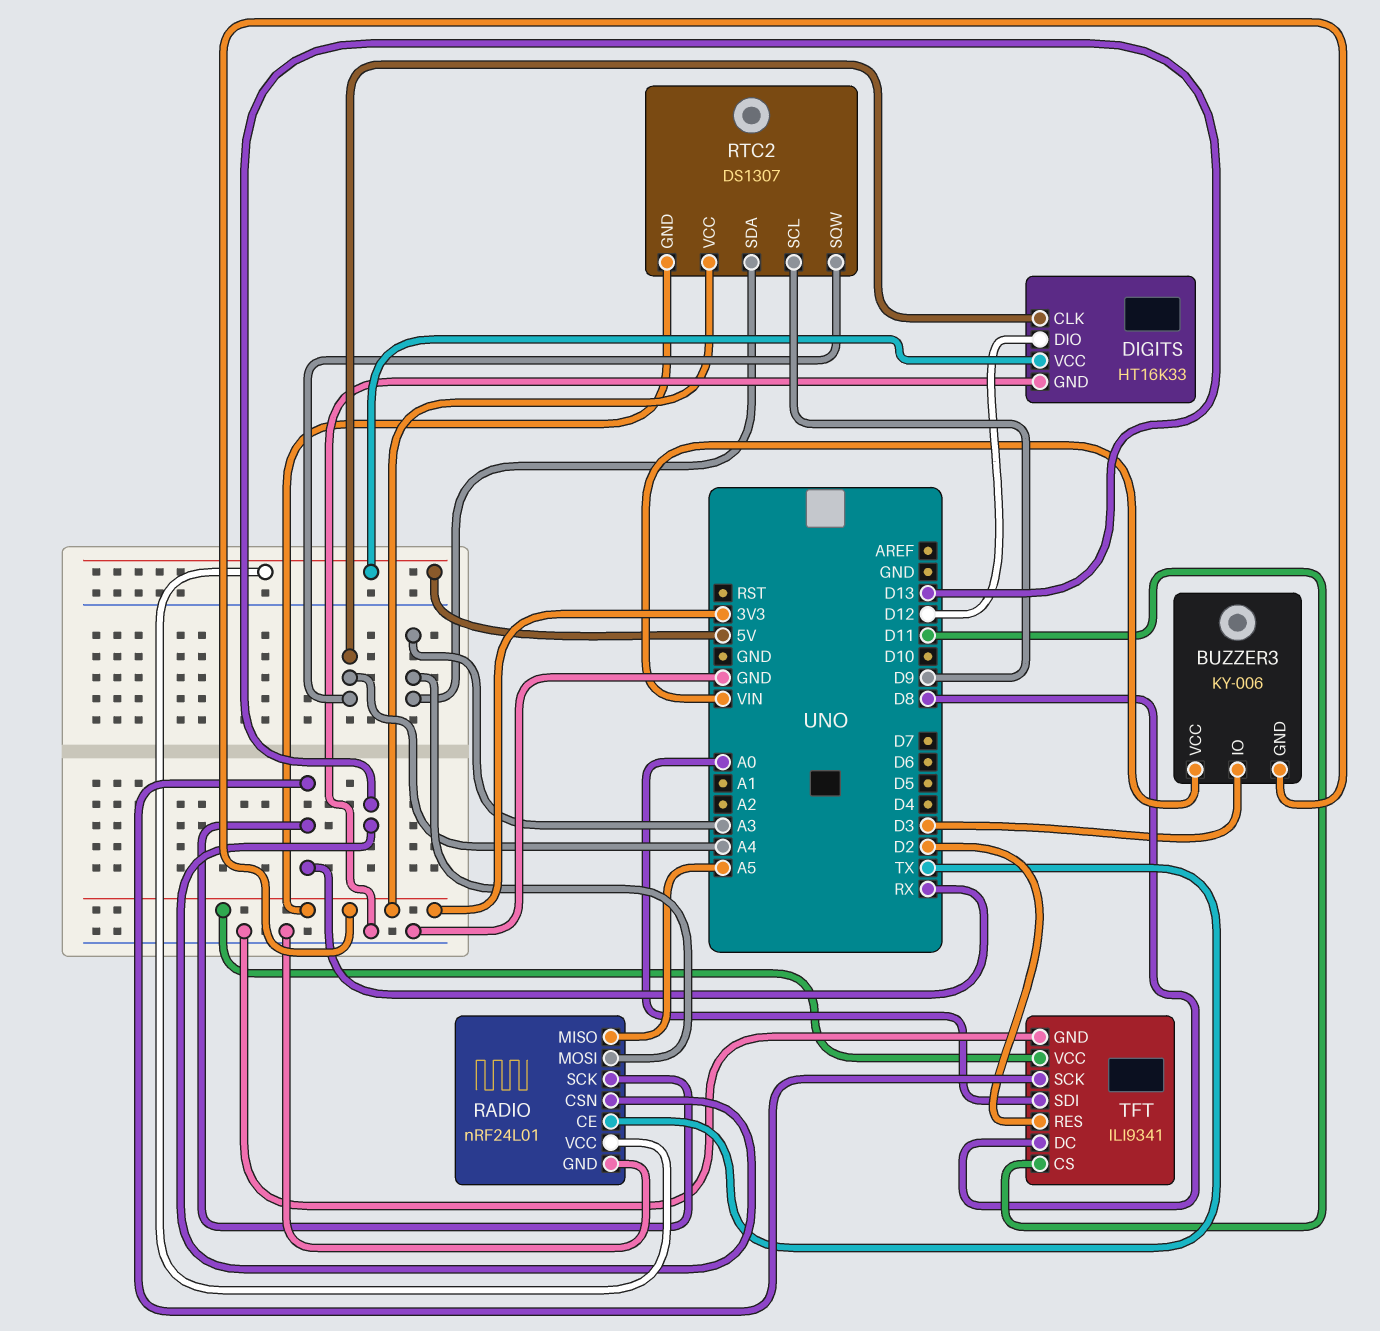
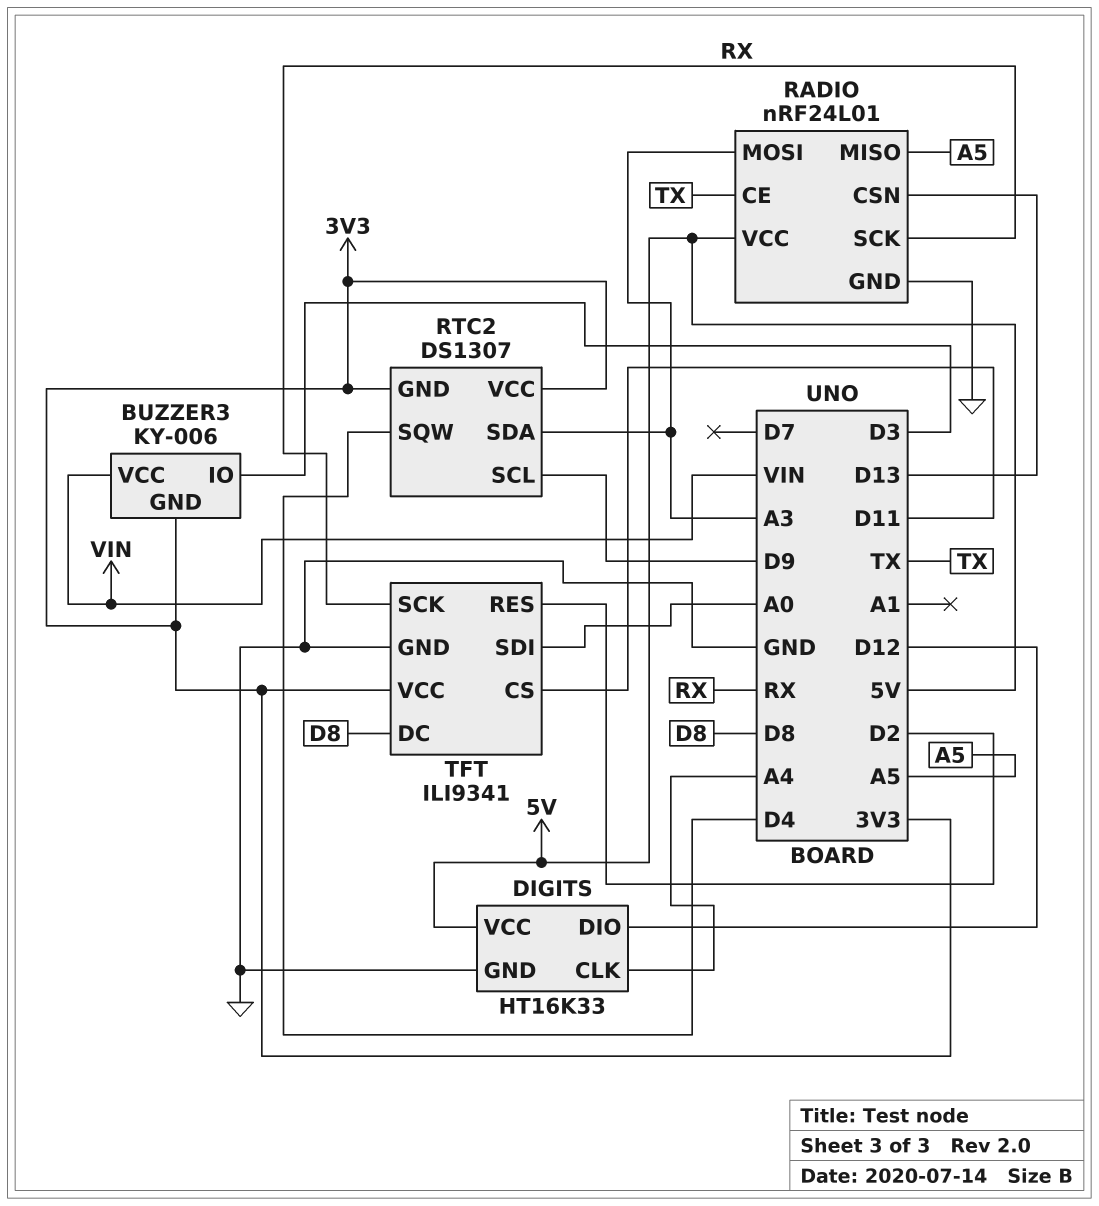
RTC2 pin SQW: A4 -> D4

